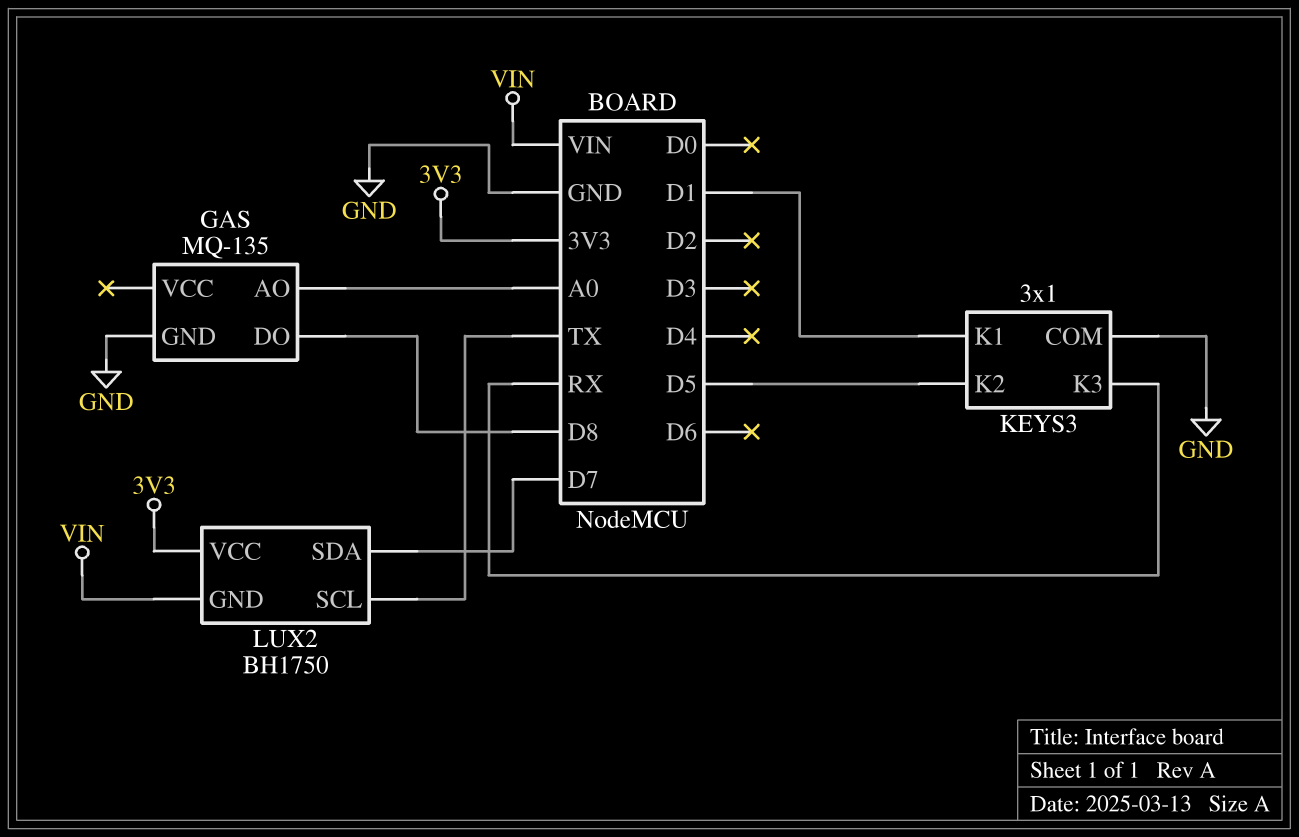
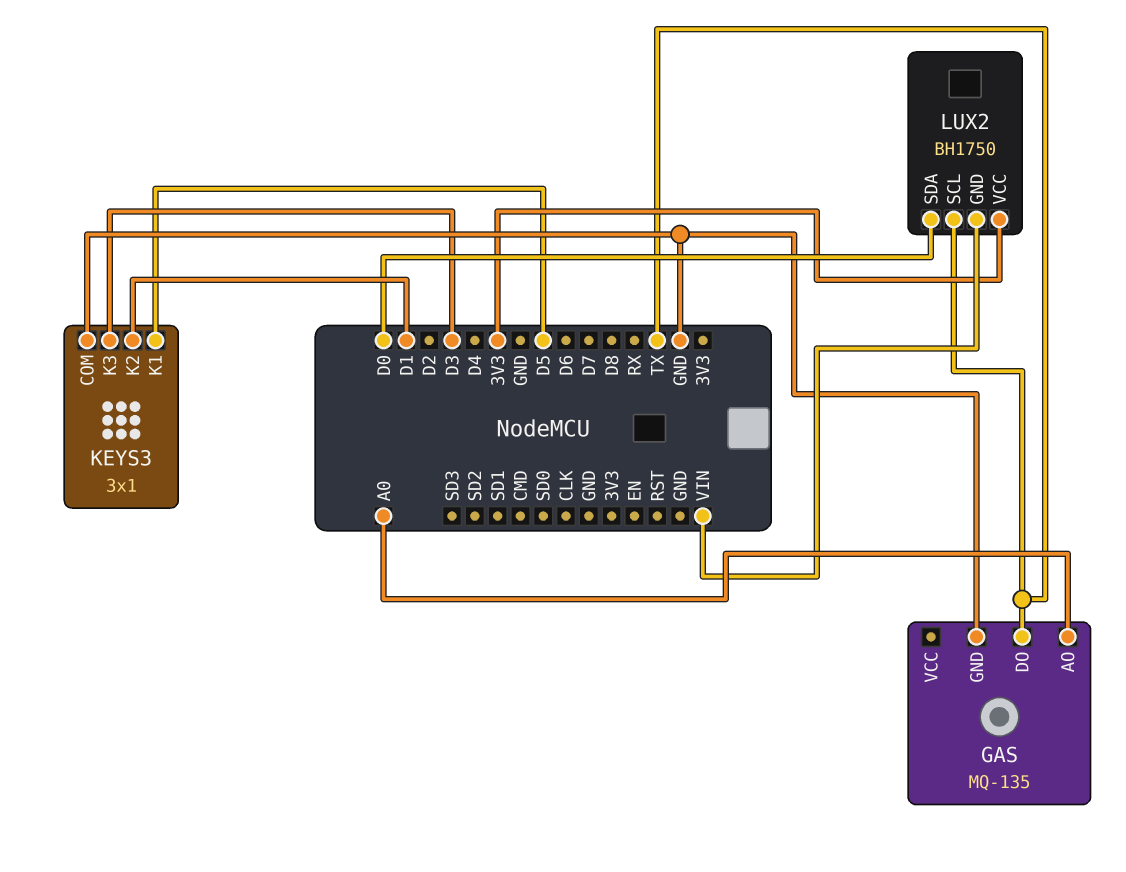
GAS pin DO: D8 -> TX
KEYS3 pin K1: D1 -> D5
KEYS3 pin K2: D5 -> D1
KEYS3 pin K3: RX -> D3
LUX2 pin SDA: D7 -> D0

